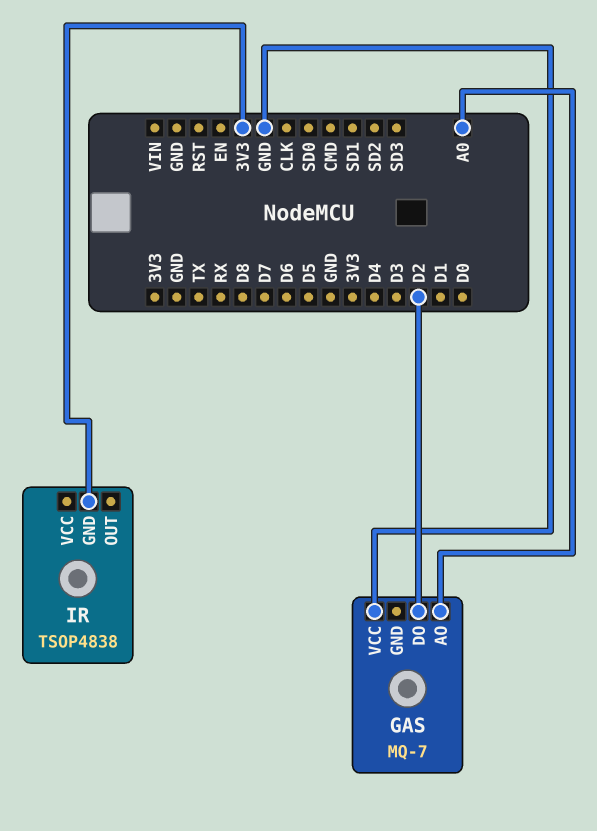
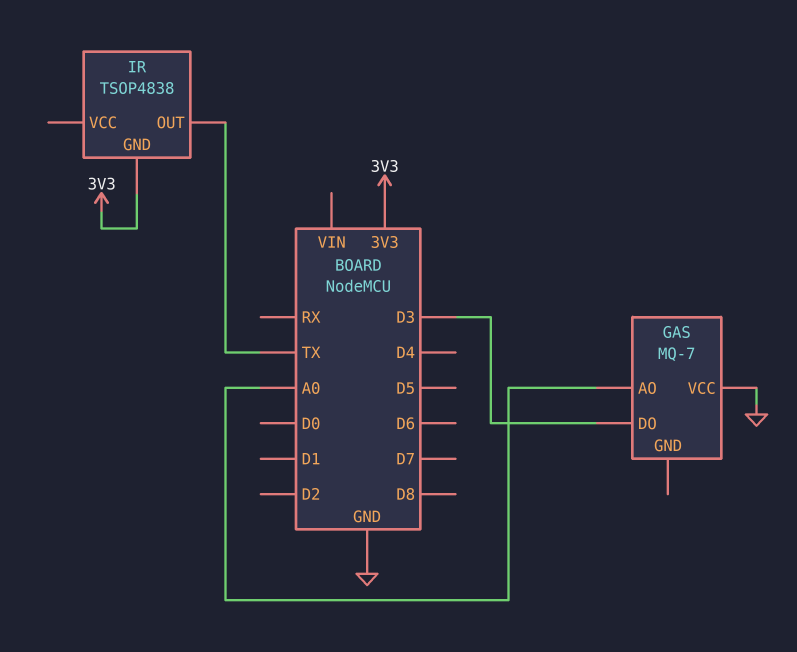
GAS pin DO: D2 -> D3
IR pin OUT: none -> TX

